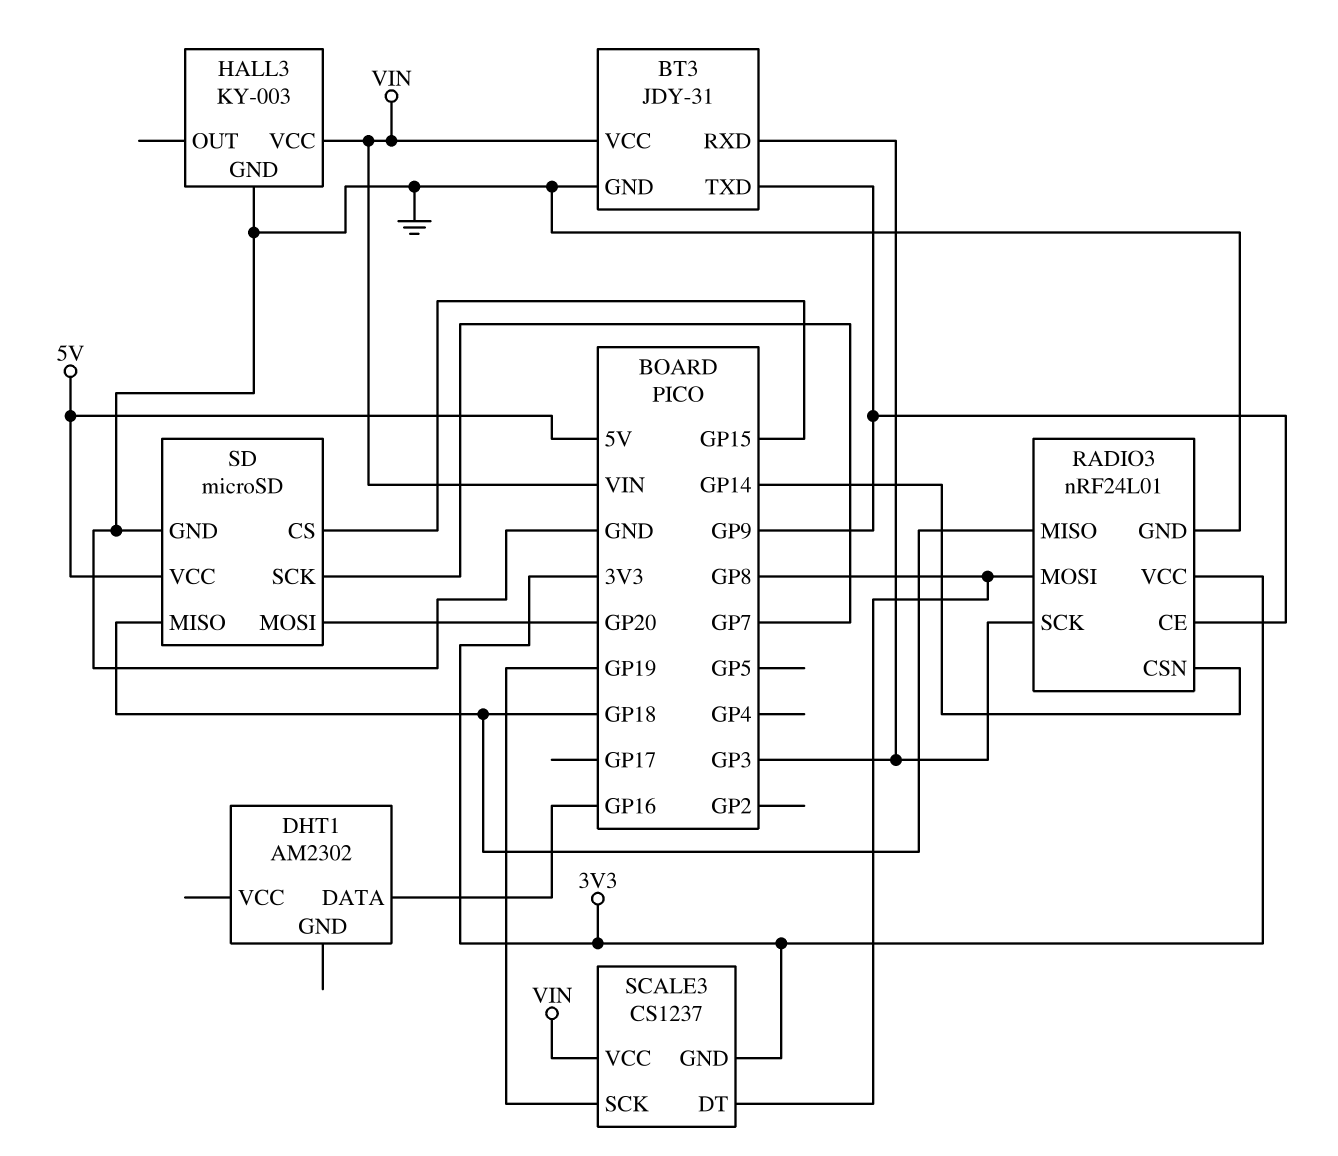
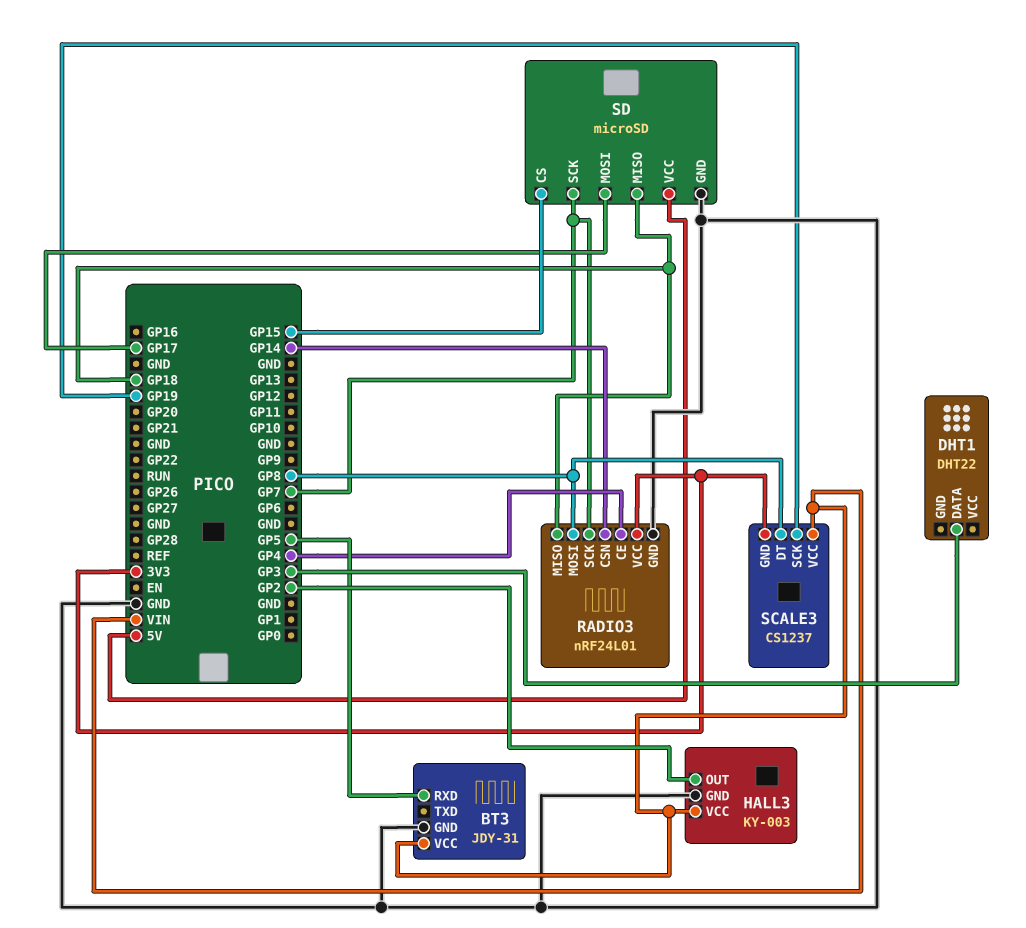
BT3 pin RXD: GP3 -> GP5
BT3 pin TXD: GP9 -> none
DHT1: AM2302 -> DHT22
DHT1 pin DATA: GP16 -> GP3
HALL3 pin OUT: none -> GP2
RADIO3 pin CE: GP9 -> GP4
RADIO3 pin SCK: GP3 -> GP7
SD pin MOSI: GP20 -> GP17

